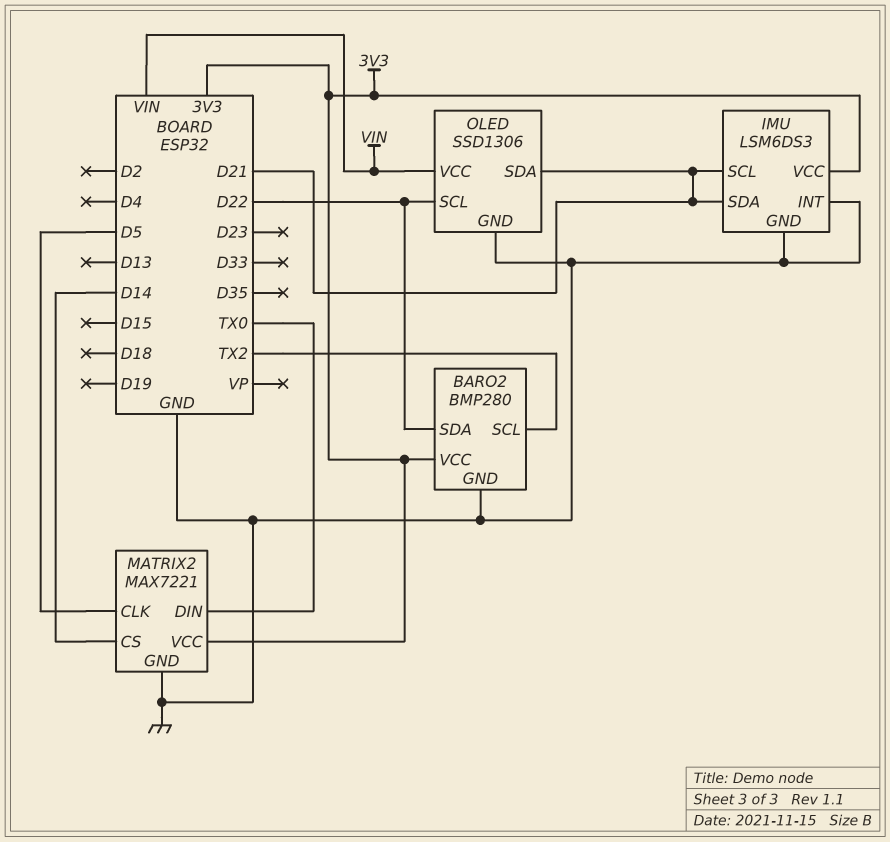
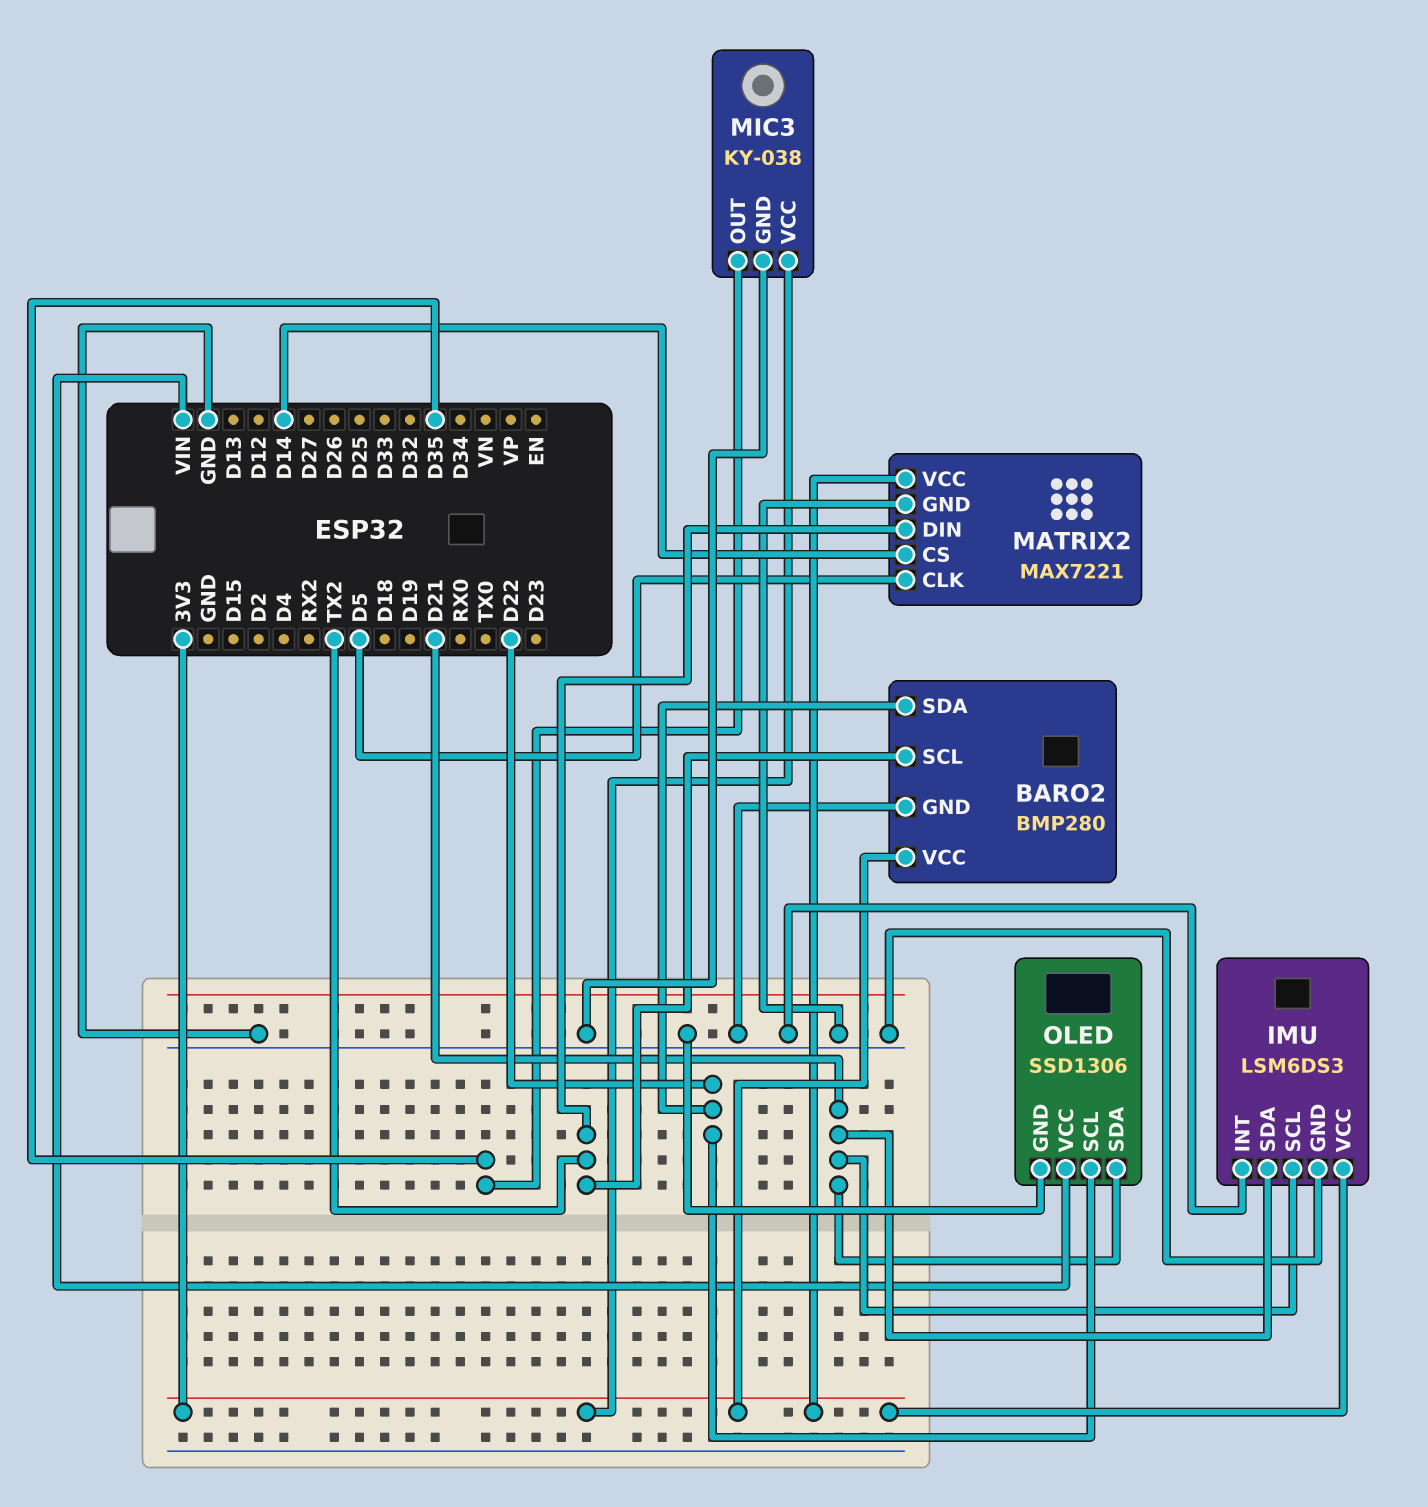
MATRIX2 pin DIN: TX0 -> TX2
MIC3: none -> KY-038
MIC3 pin GND: none -> GND
MIC3 pin OUT: none -> D35
MIC3 pin VCC: none -> 3V3

